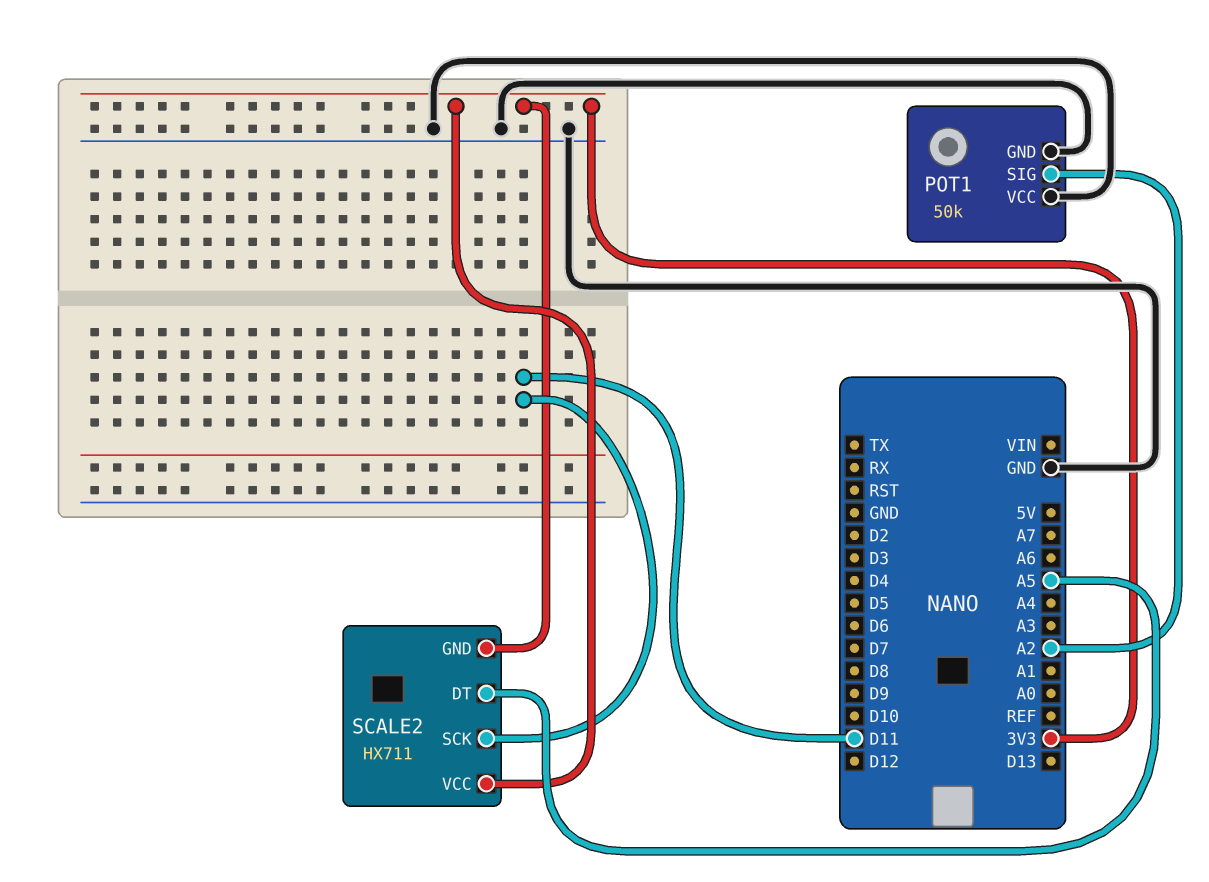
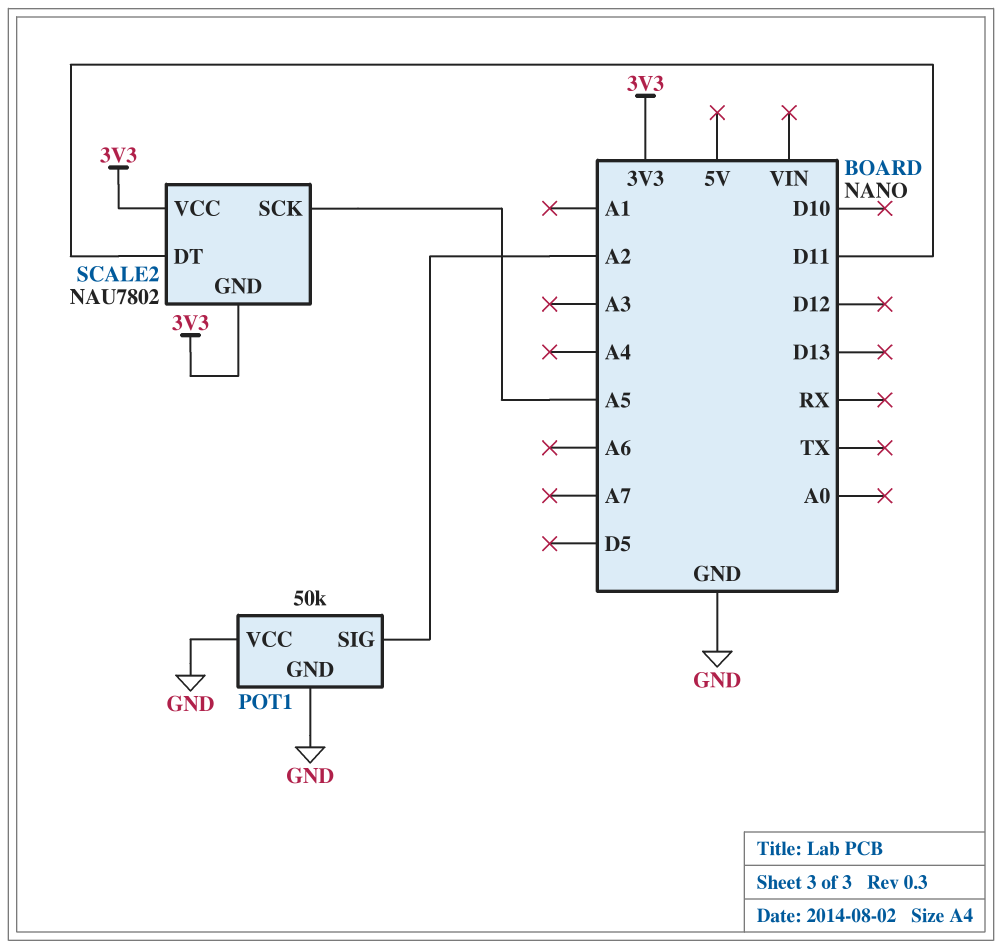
SCALE2: HX711 -> NAU7802
SCALE2 pin DT: A5 -> D11
SCALE2 pin SCK: D11 -> A5

